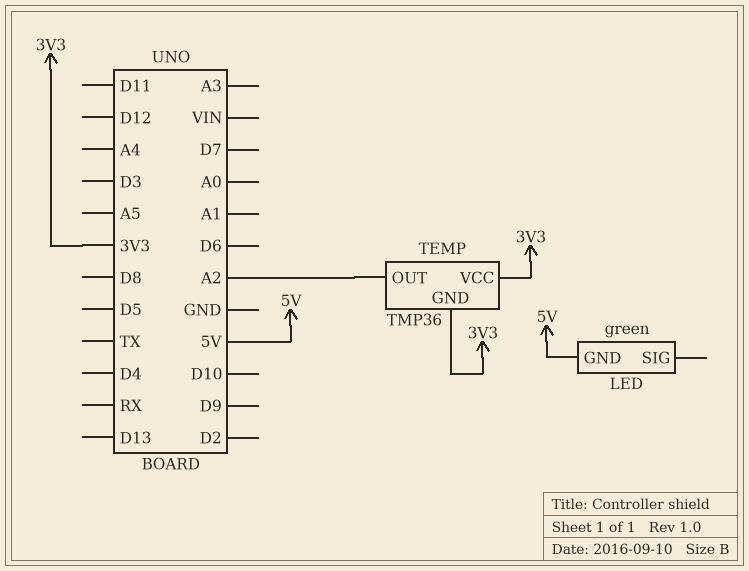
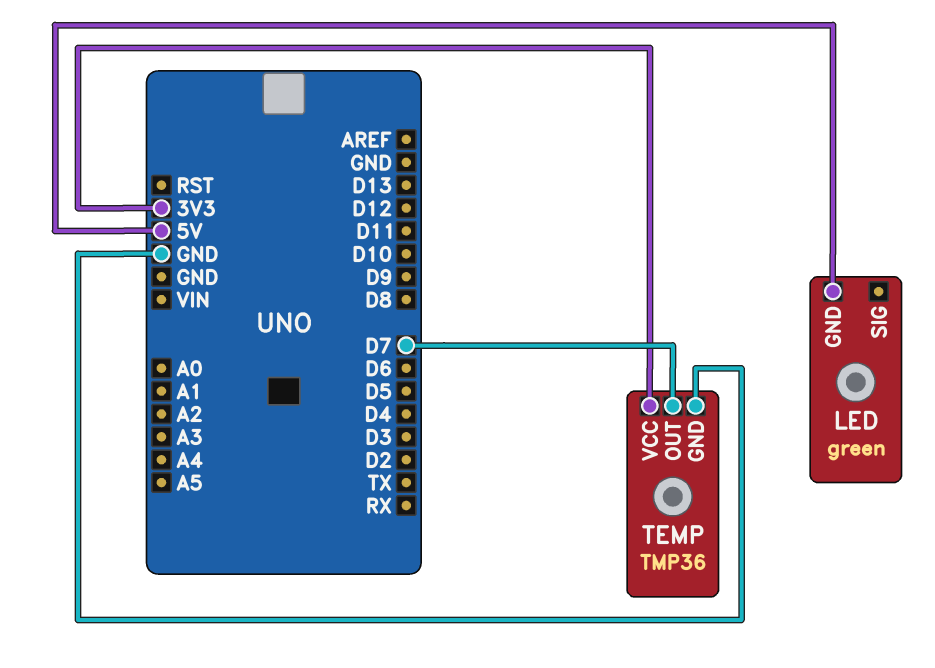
TEMP pin GND: 3V3 -> GND
TEMP pin OUT: A2 -> D7

